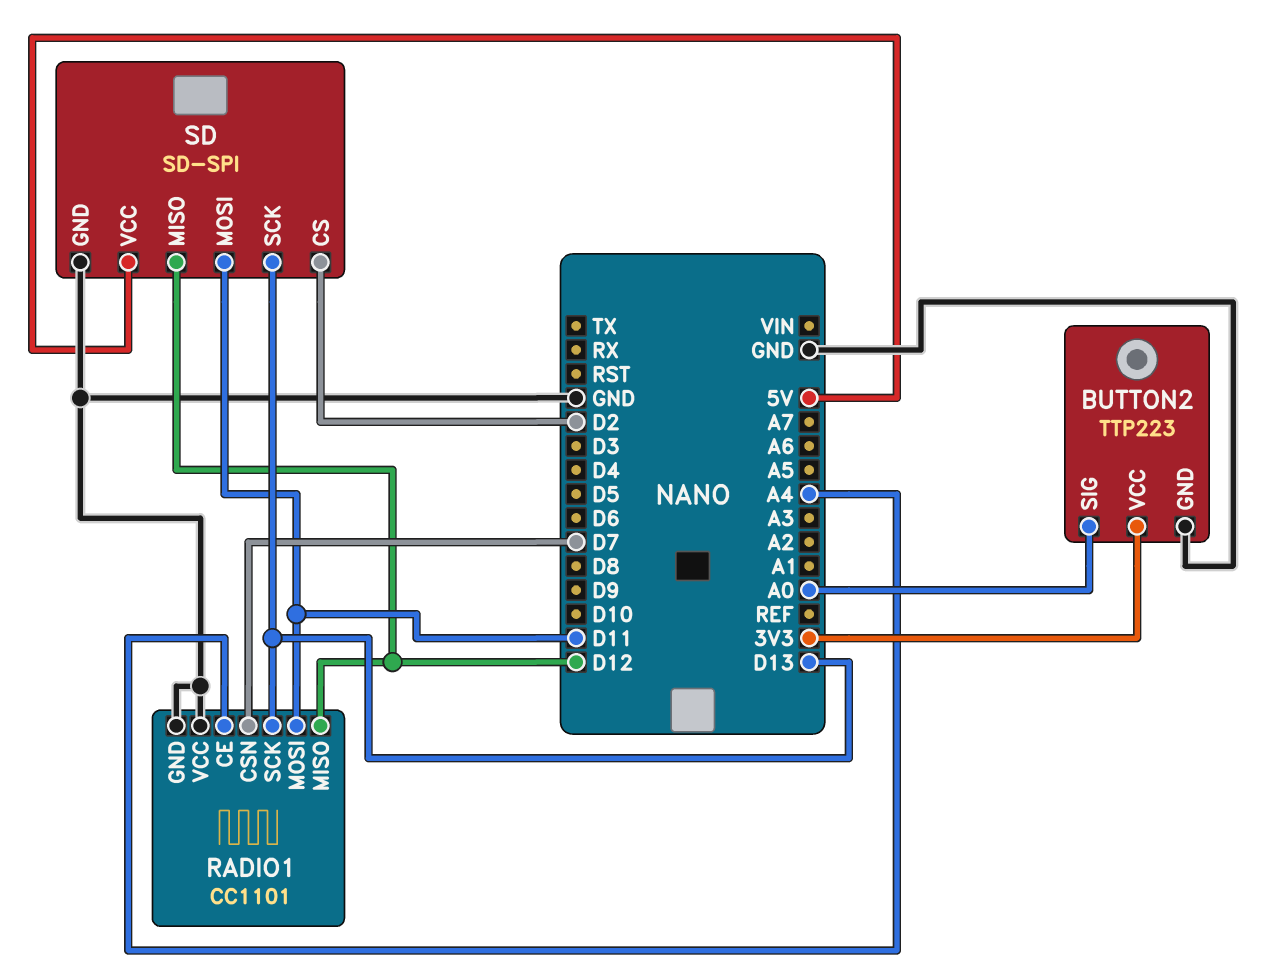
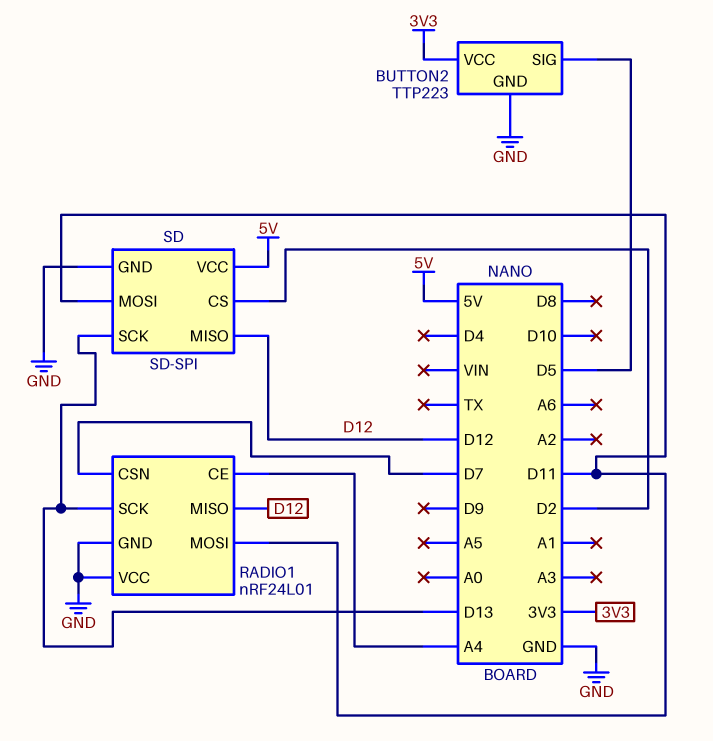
BUTTON2 pin SIG: A0 -> D5
RADIO1: CC1101 -> nRF24L01

